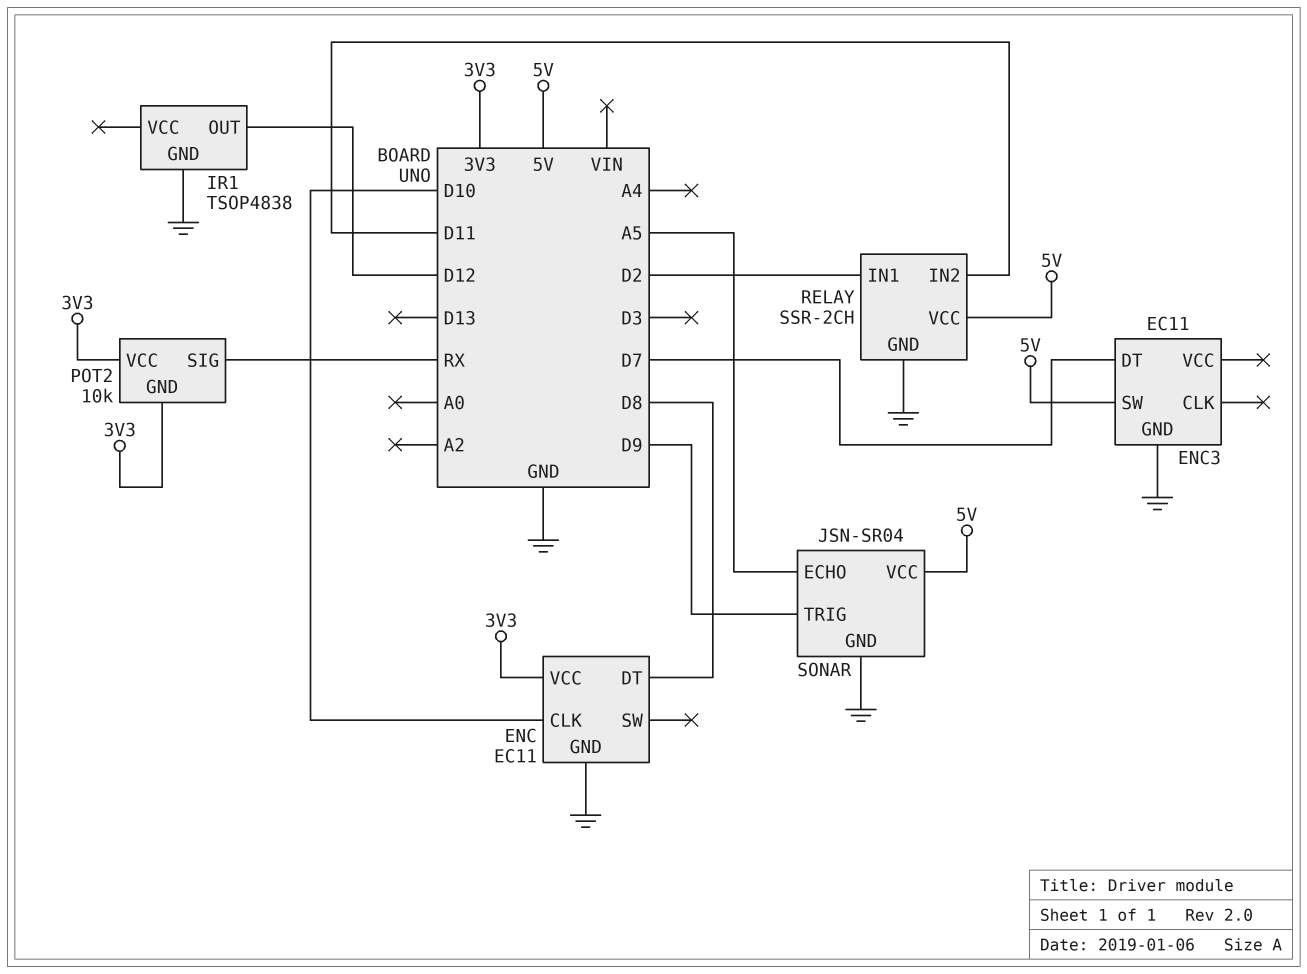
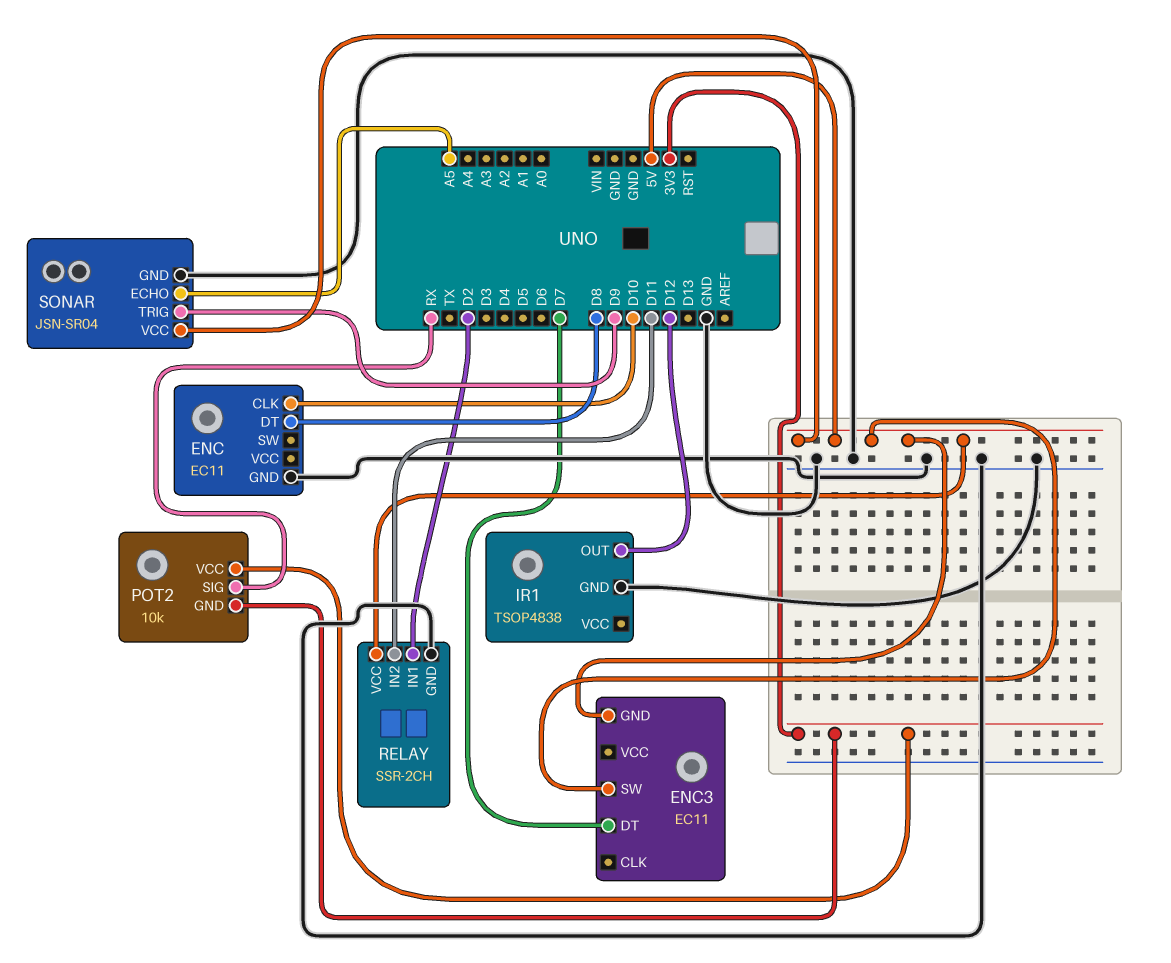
ENC pin VCC: 3V3 -> none
ENC3 pin GND: GND -> 5V

